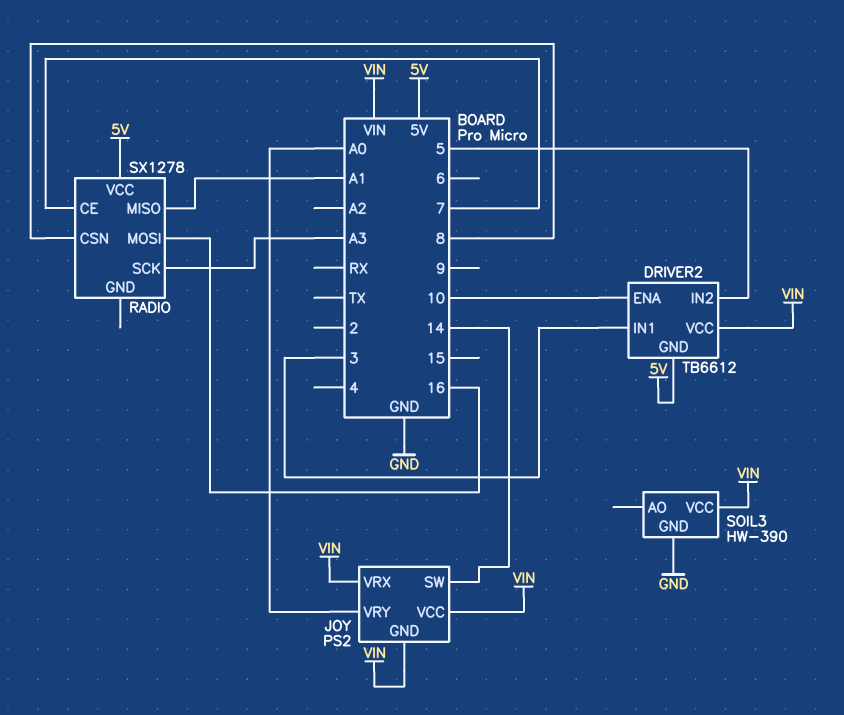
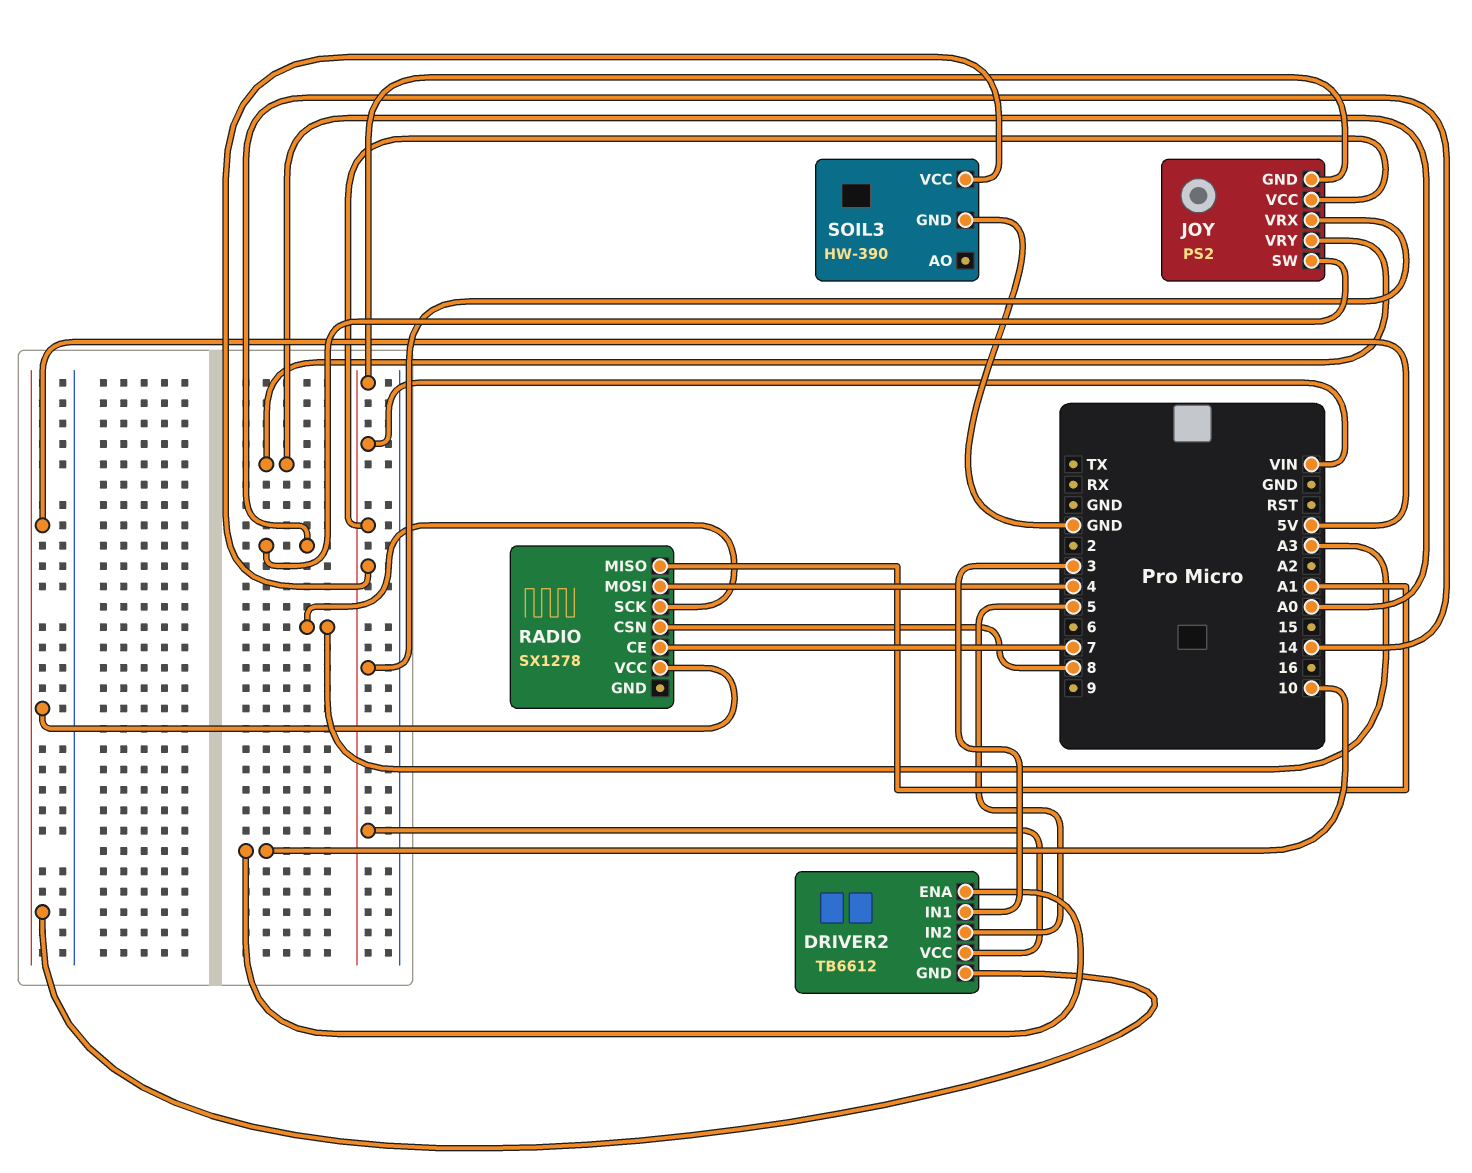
RADIO pin MOSI: 16 -> 4

